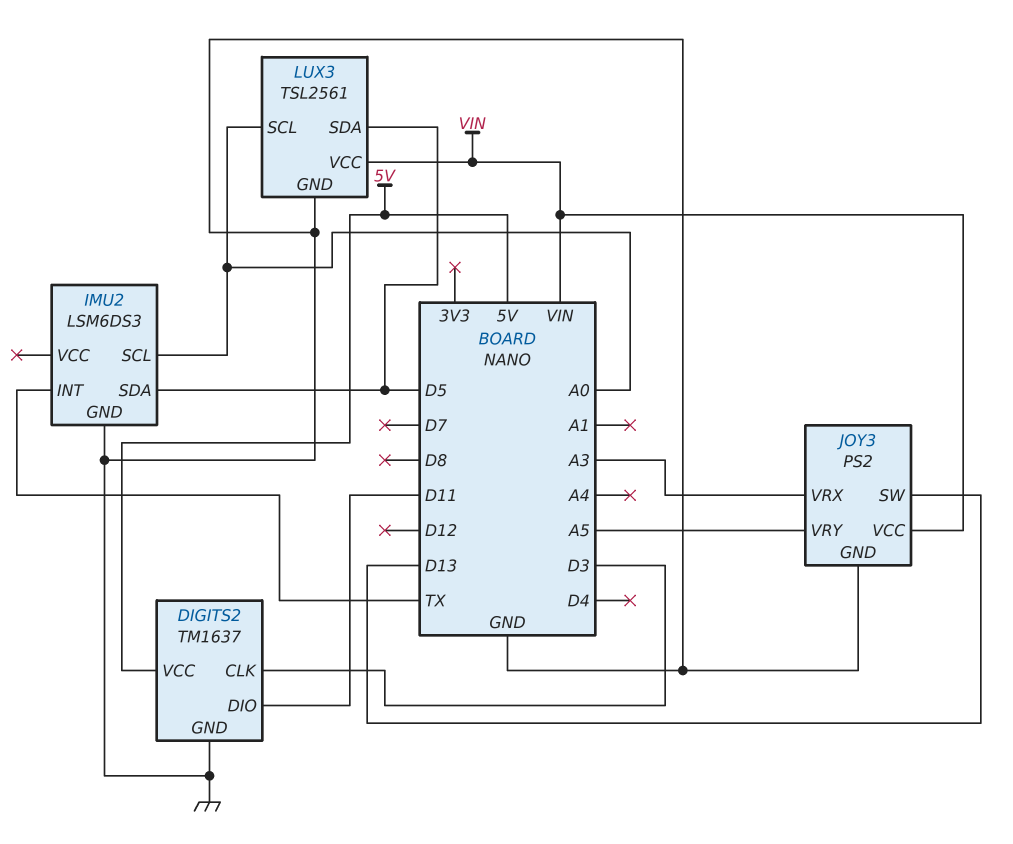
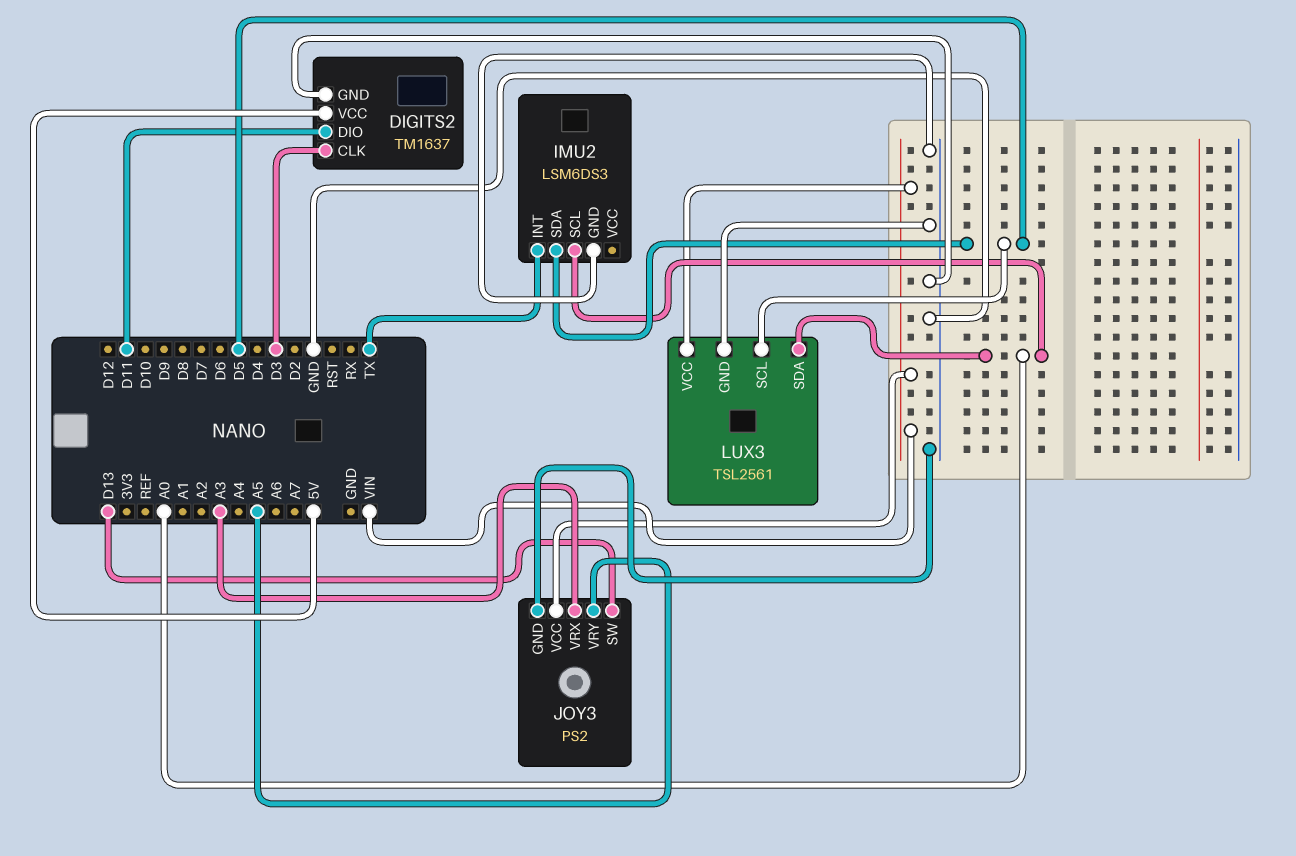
LUX3 pin SCL: A0 -> D5
LUX3 pin SDA: D5 -> A0

